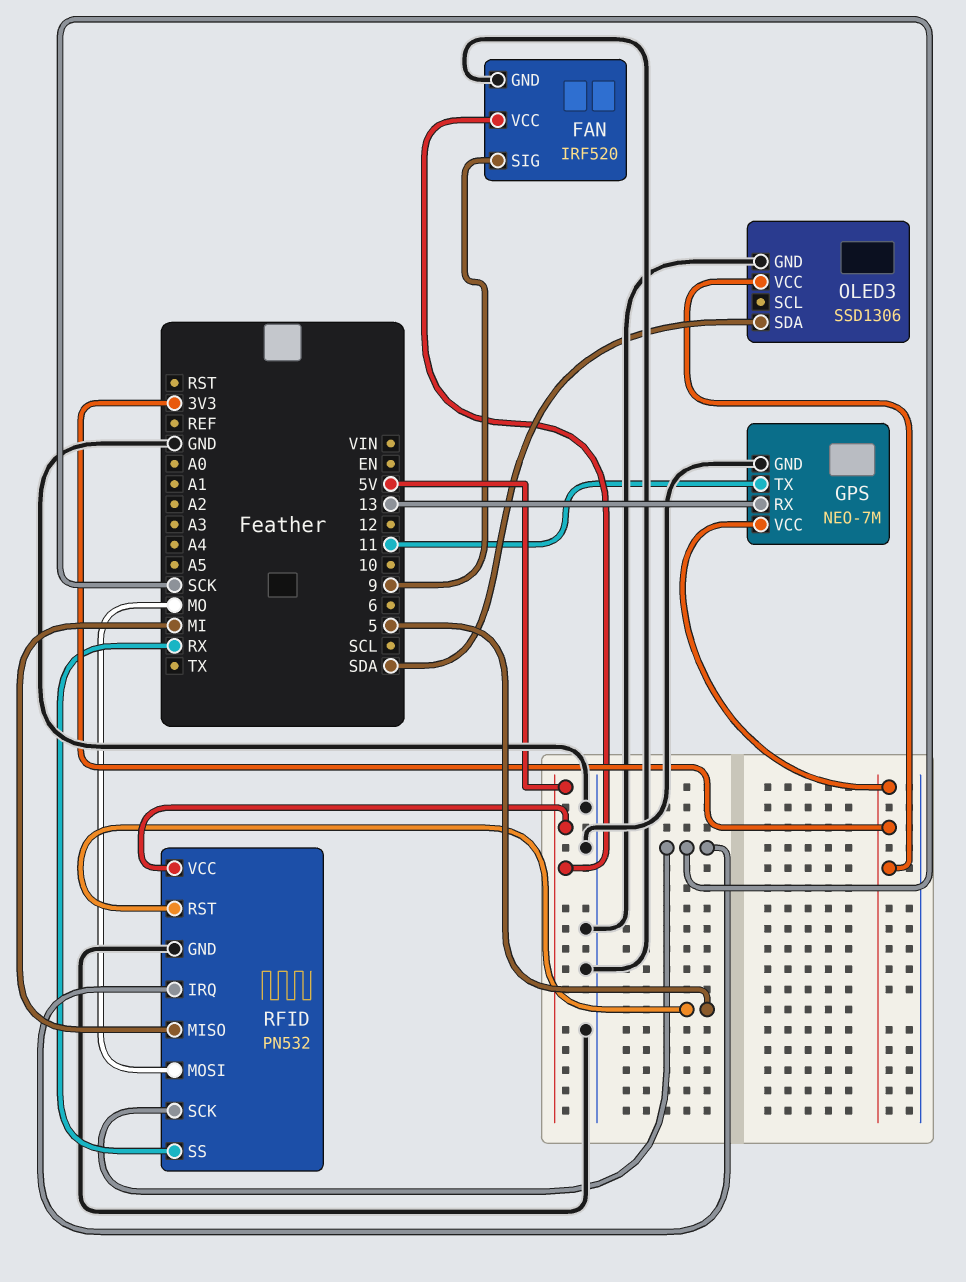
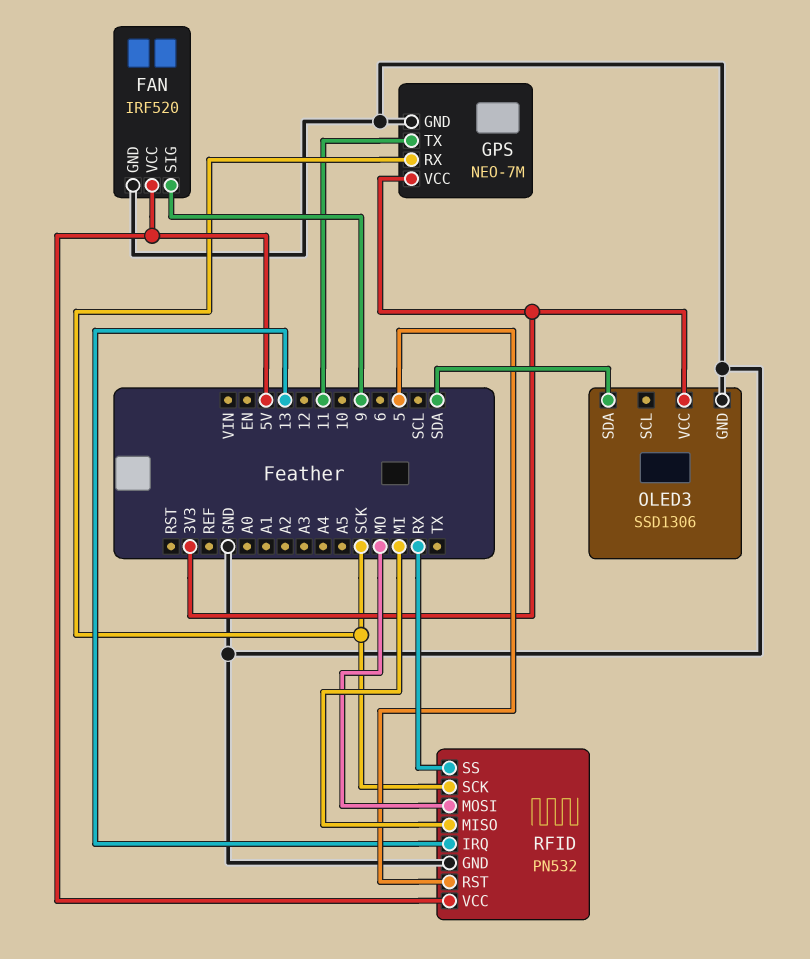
GPS pin RX: 13 -> SCK
RFID pin IRQ: SCK -> 13

